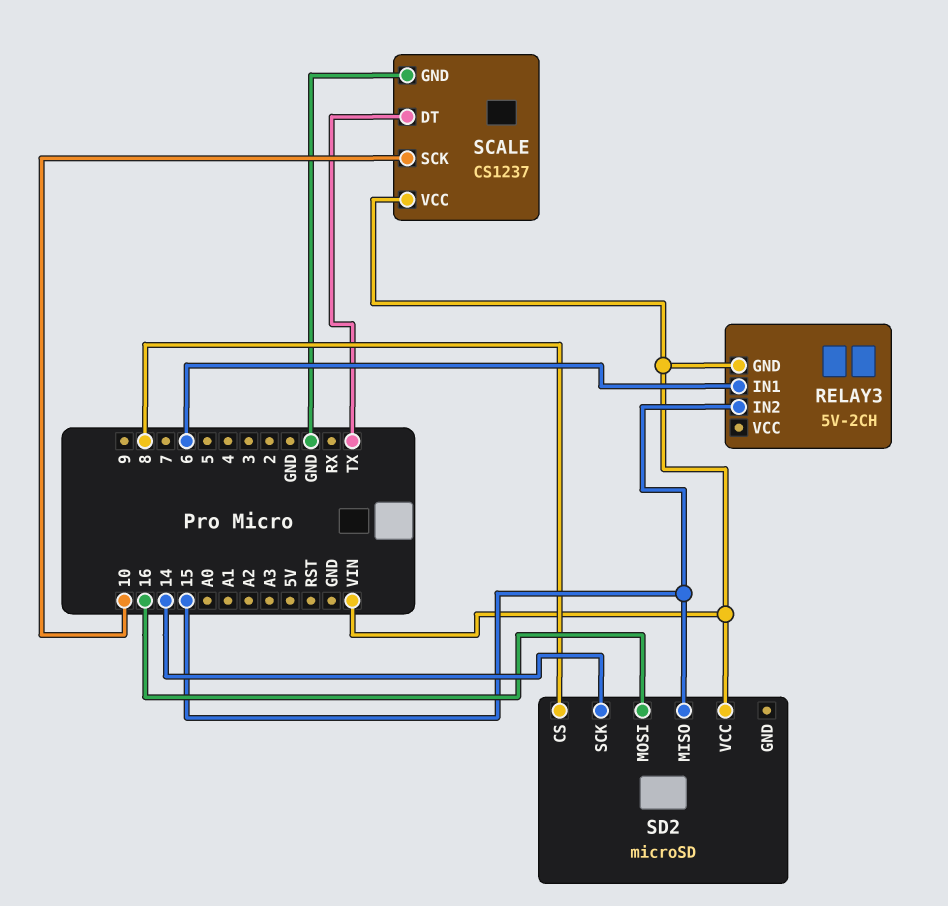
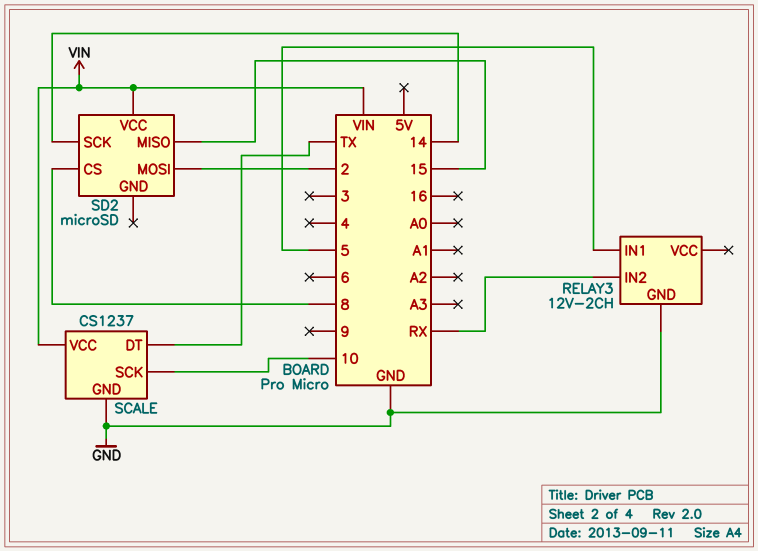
RELAY3: 5V-2CH -> 12V-2CH
RELAY3 pin GND: VIN -> GND
RELAY3 pin IN1: 6 -> 5
RELAY3 pin IN2: 15 -> RX
SD2 pin MOSI: 16 -> 2

